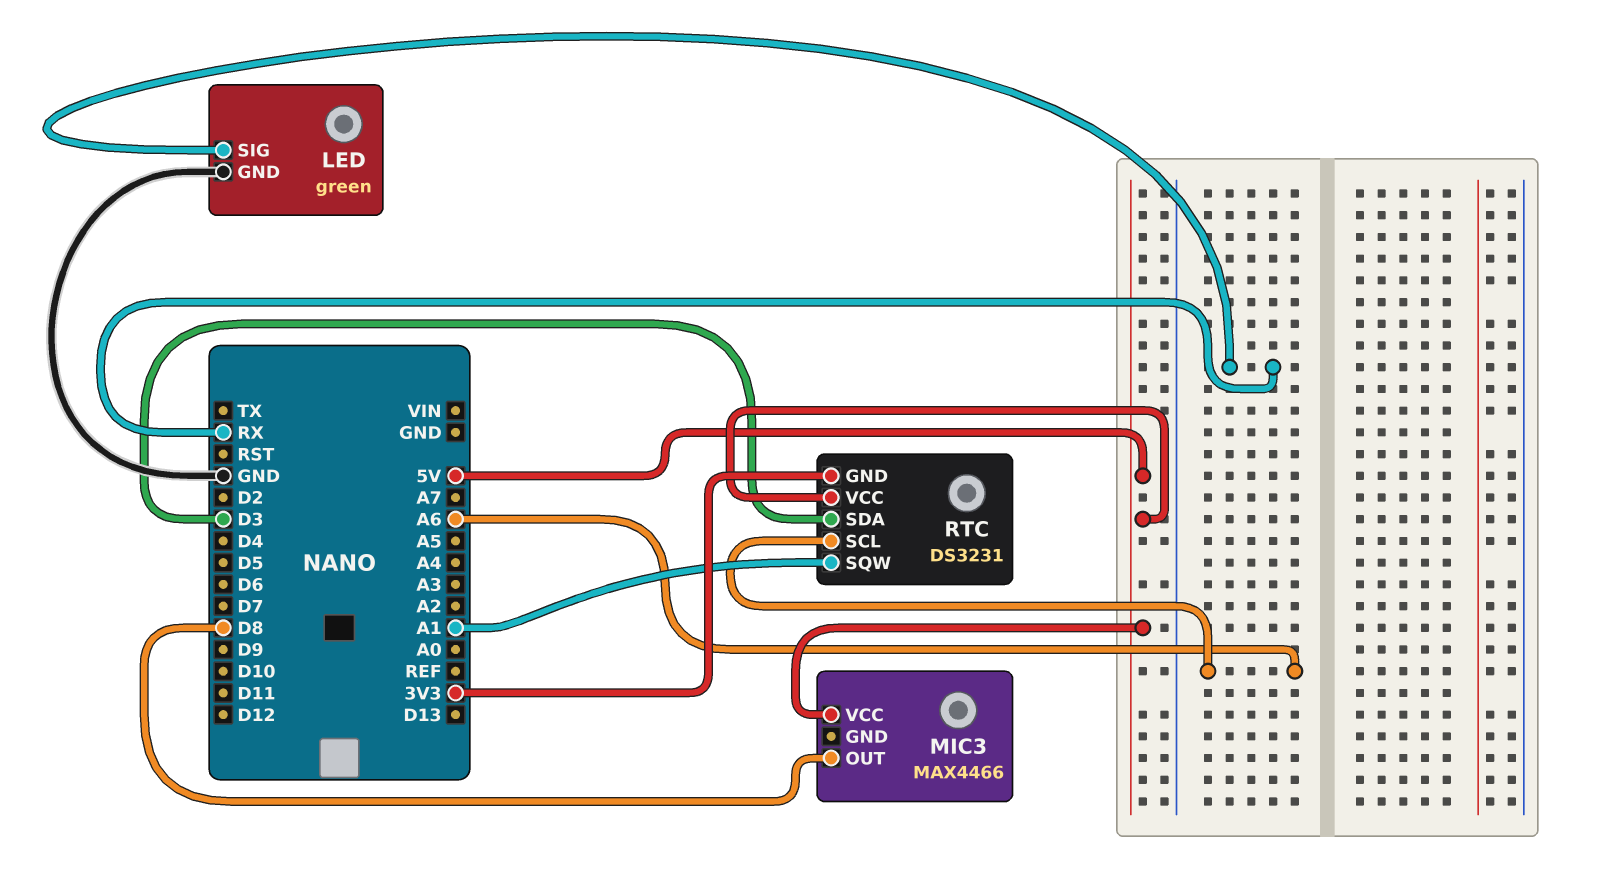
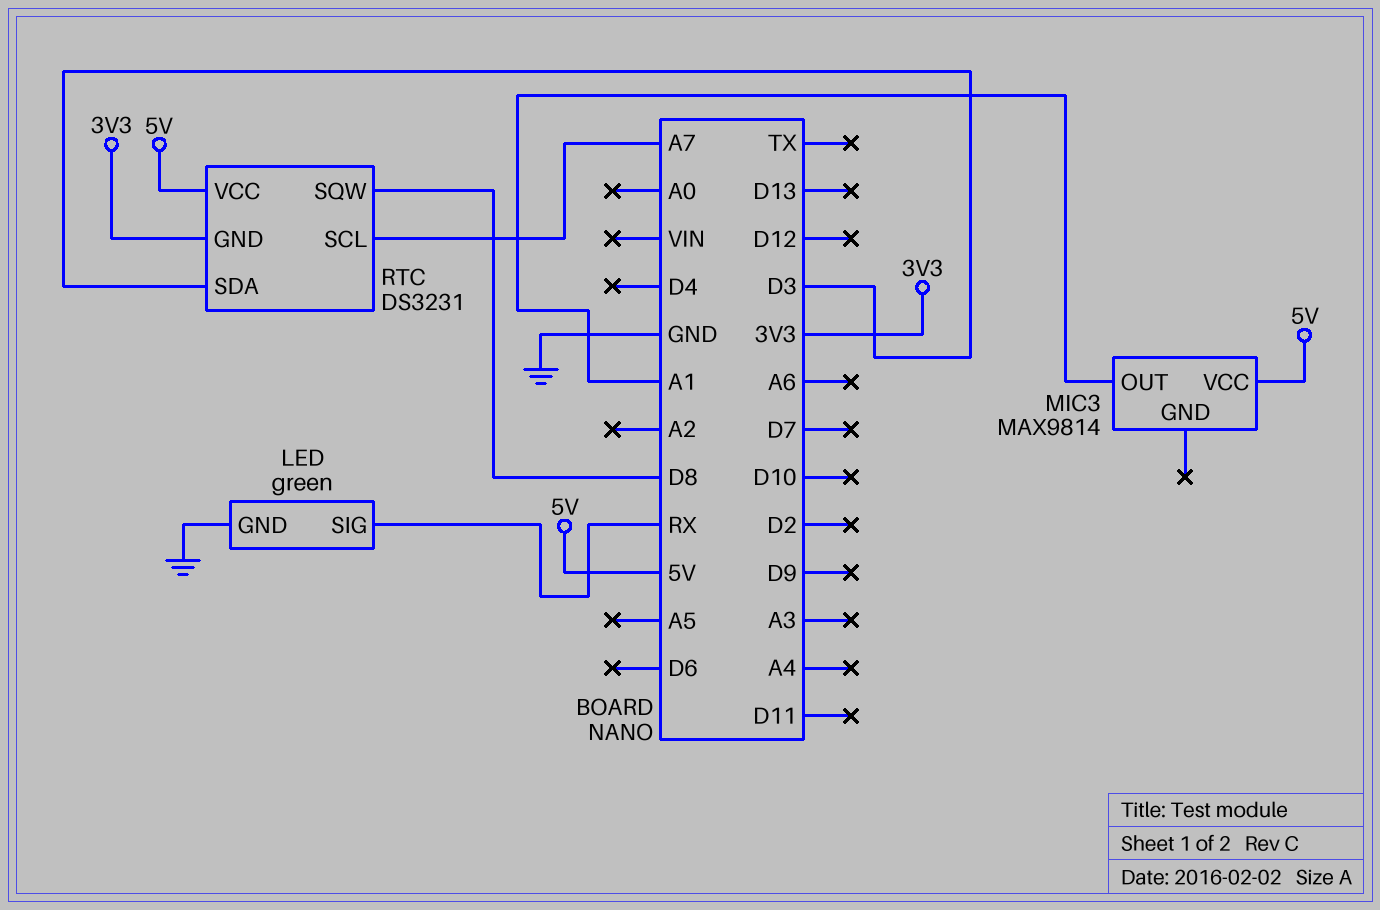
MIC3: MAX4466 -> MAX9814
MIC3 pin OUT: D8 -> A1
RTC pin SCL: A6 -> A7
RTC pin SQW: A1 -> D8

